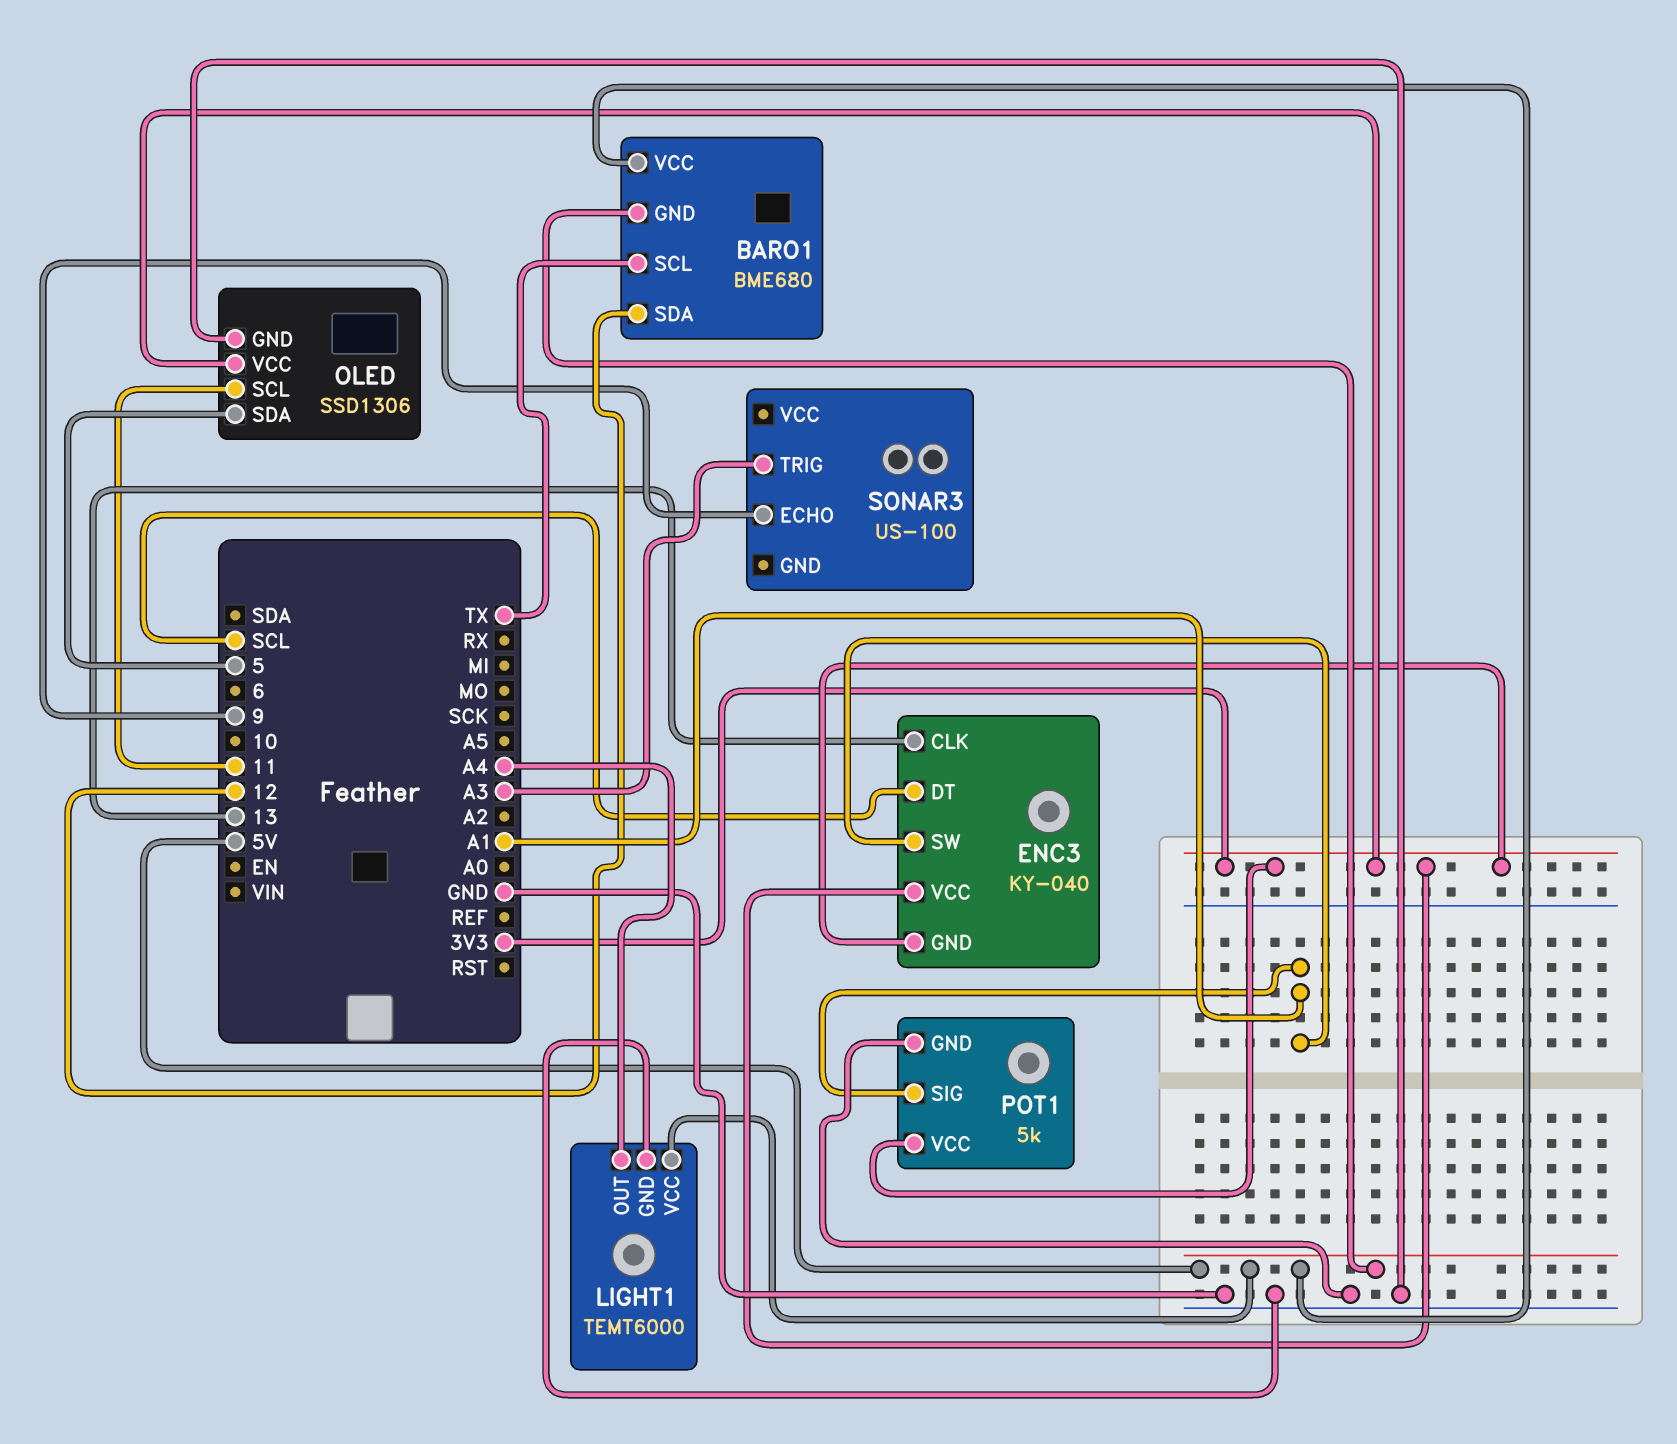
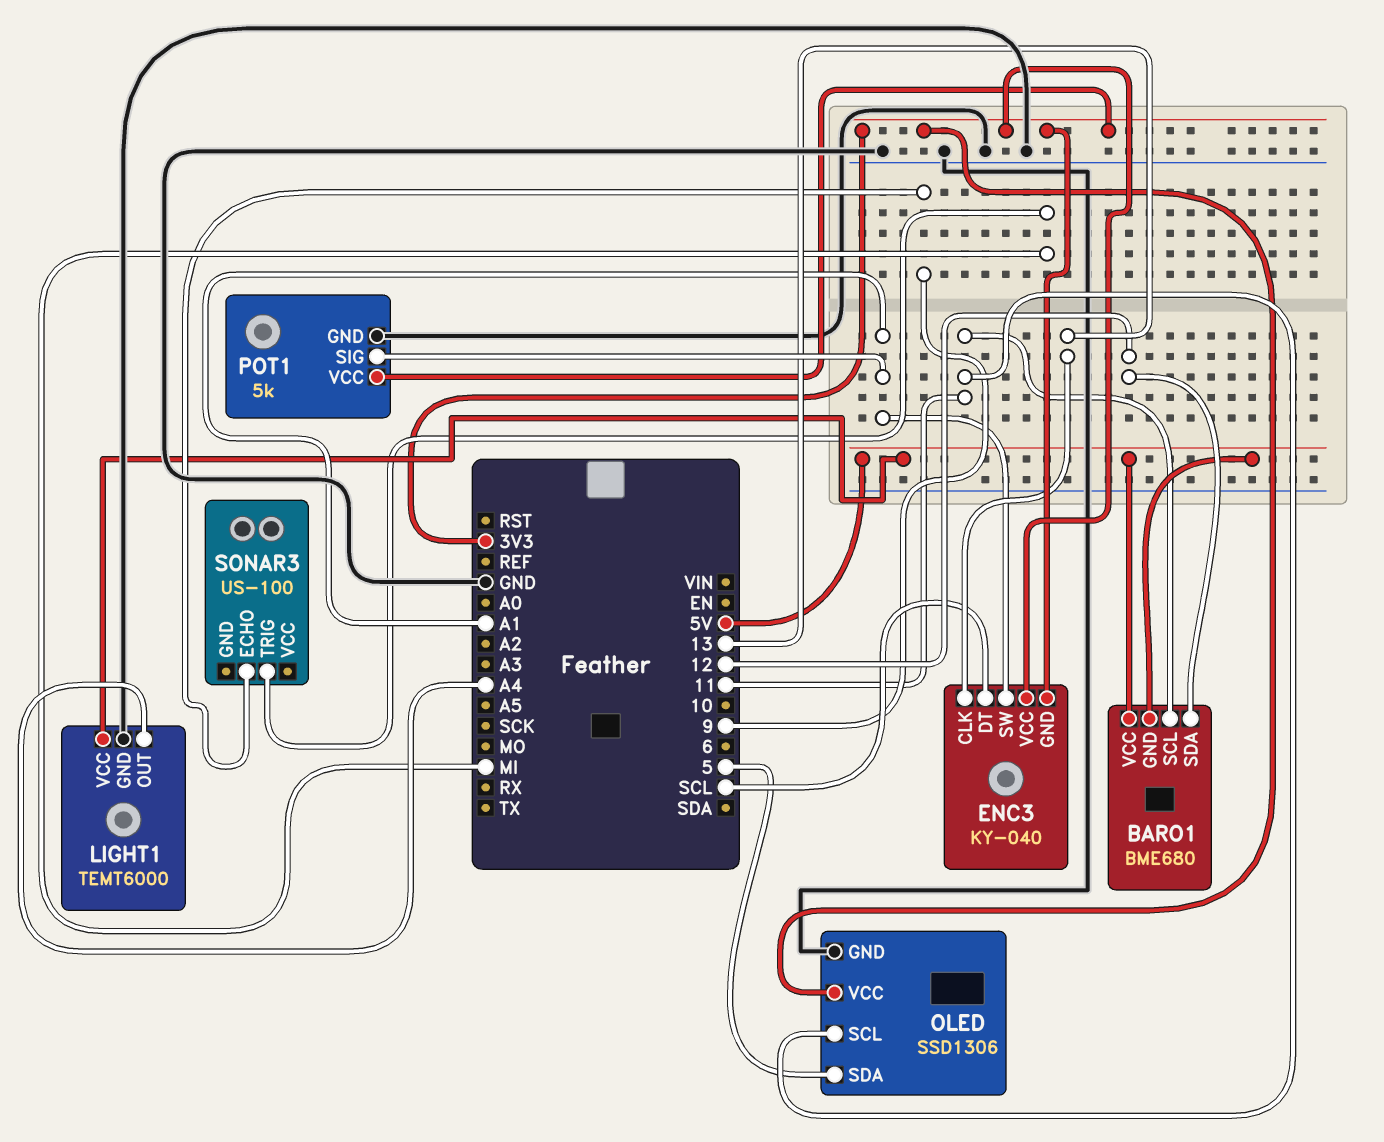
BARO1 pin SCL: TX -> 11
SONAR3 pin TRIG: A3 -> MI

